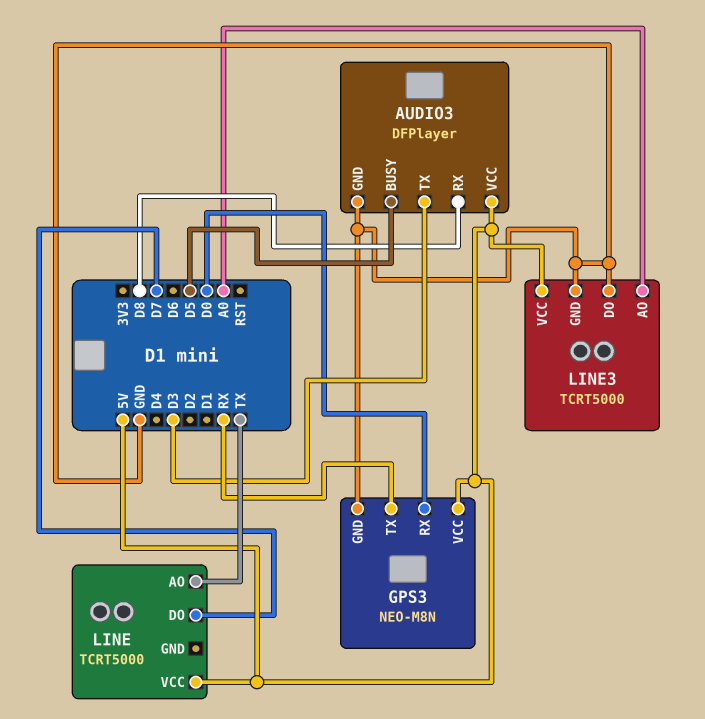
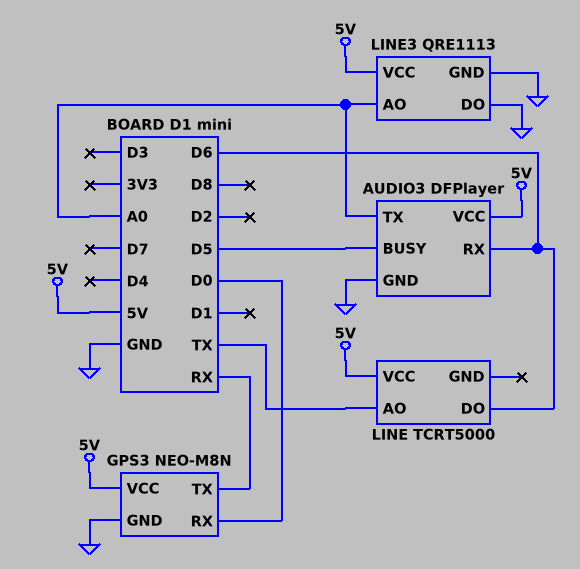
AUDIO3 pin RX: D8 -> D6
AUDIO3 pin TX: D3 -> A0
LINE pin DO: D7 -> D6
LINE3: TCRT5000 -> QRE1113

